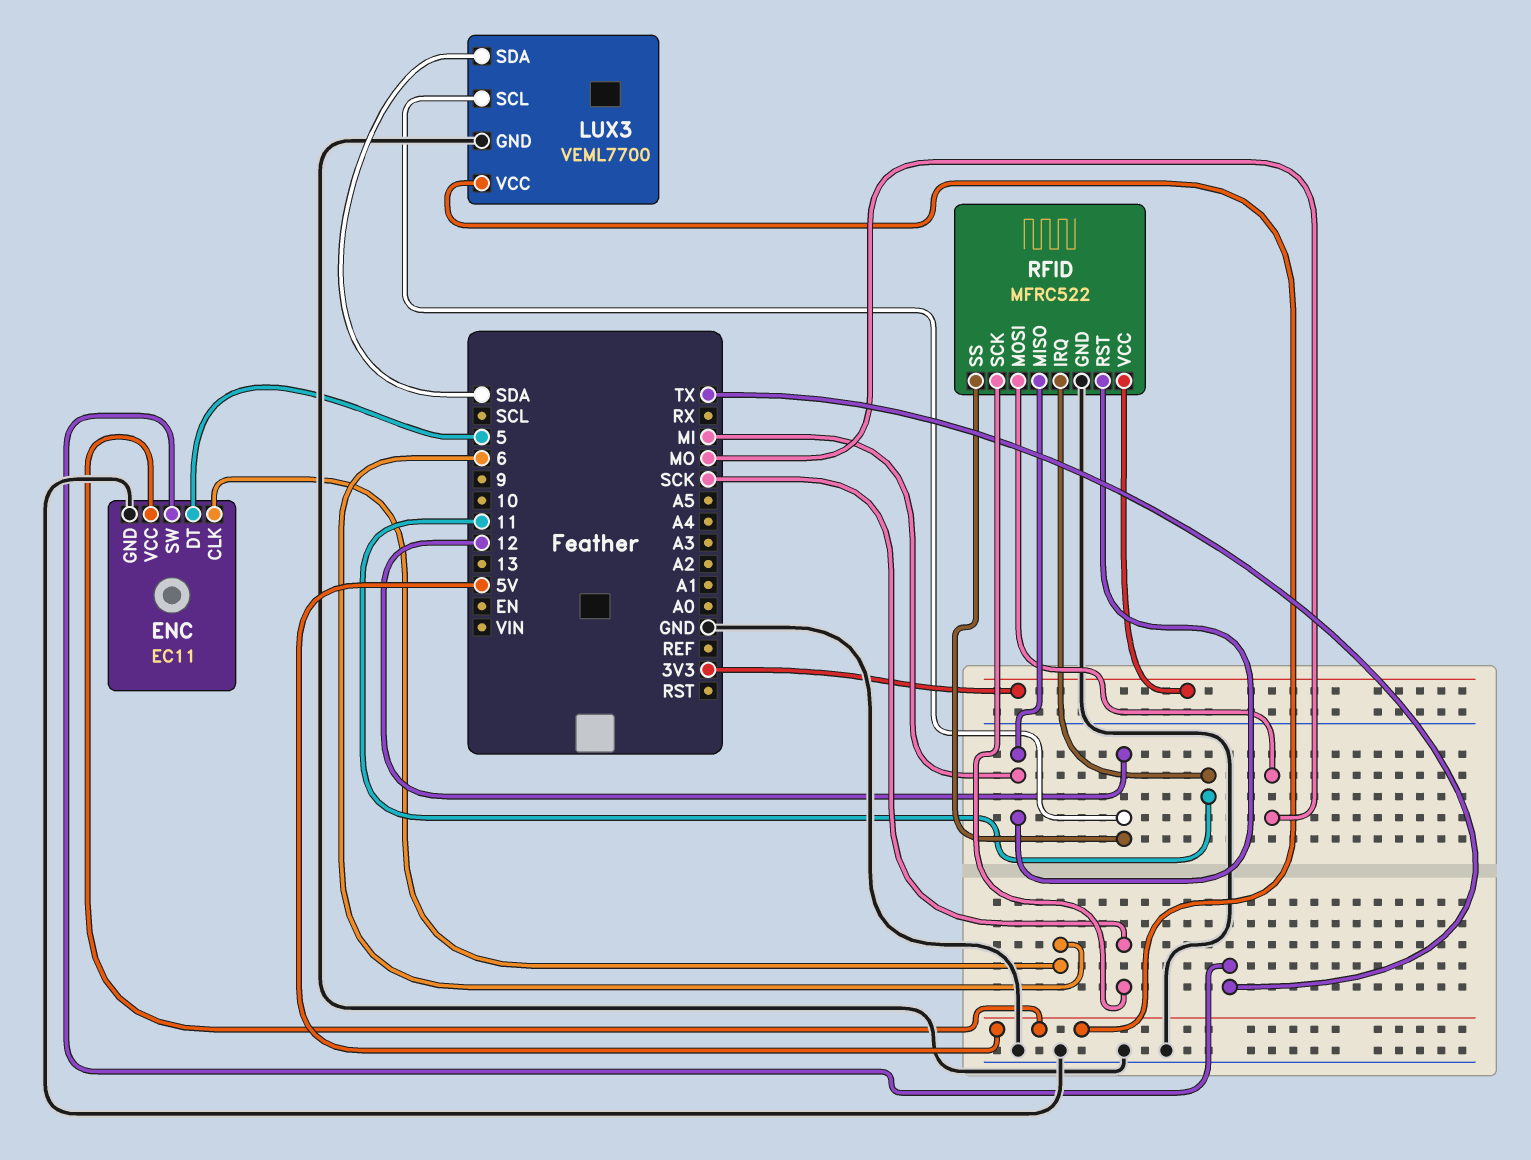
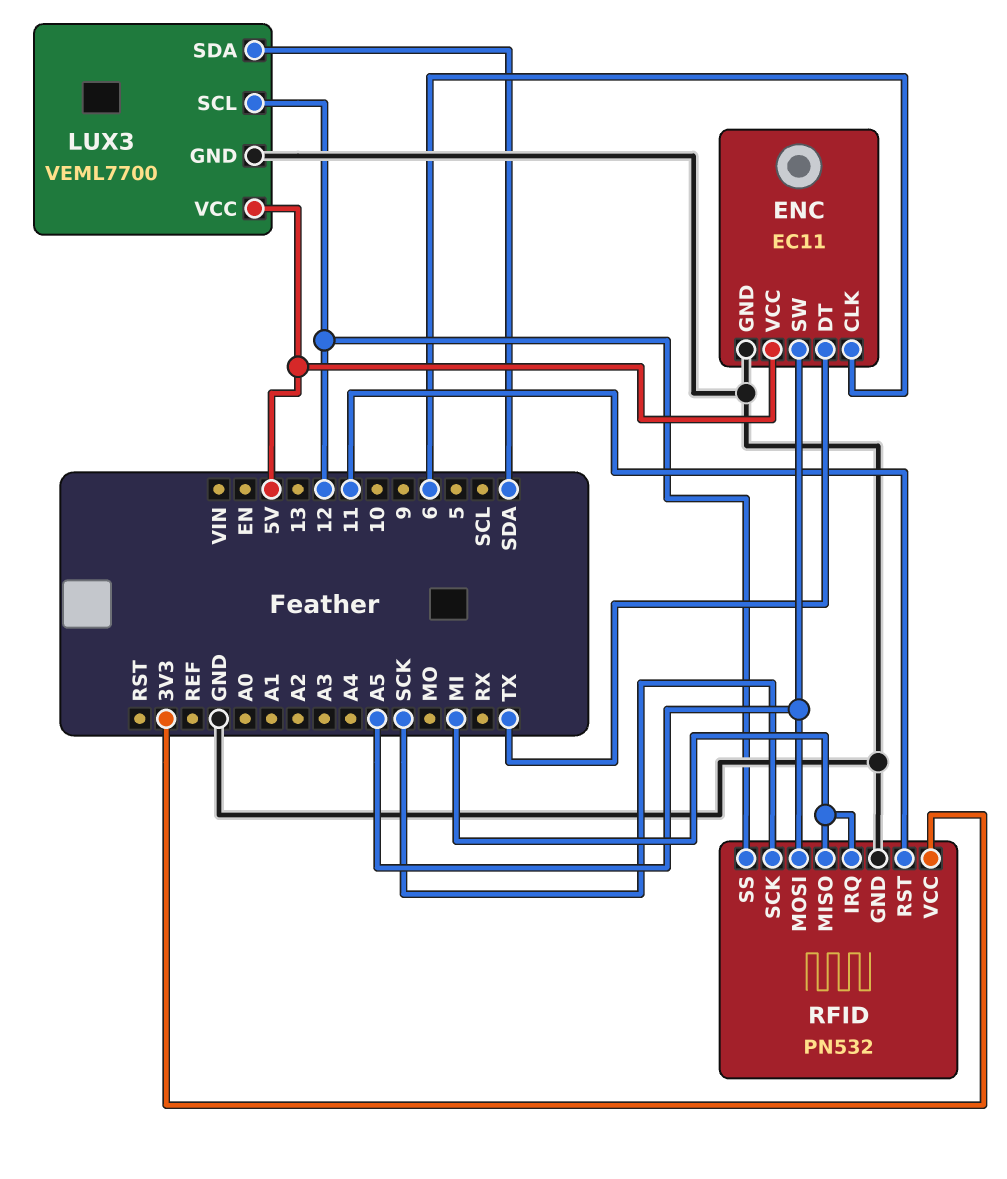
ENC pin DT: 5 -> TX
ENC pin SW: TX -> A5
RFID: MFRC522 -> PN532
RFID pin IRQ: 11 -> MI
RFID pin MOSI: MO -> A5
RFID pin RST: MI -> 11

